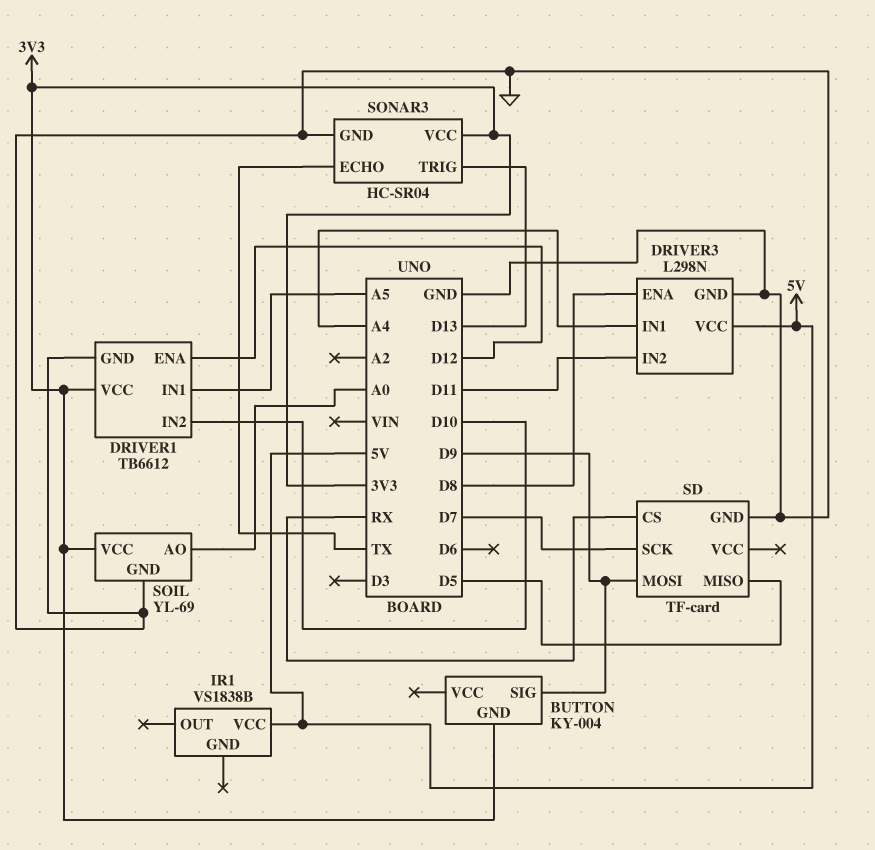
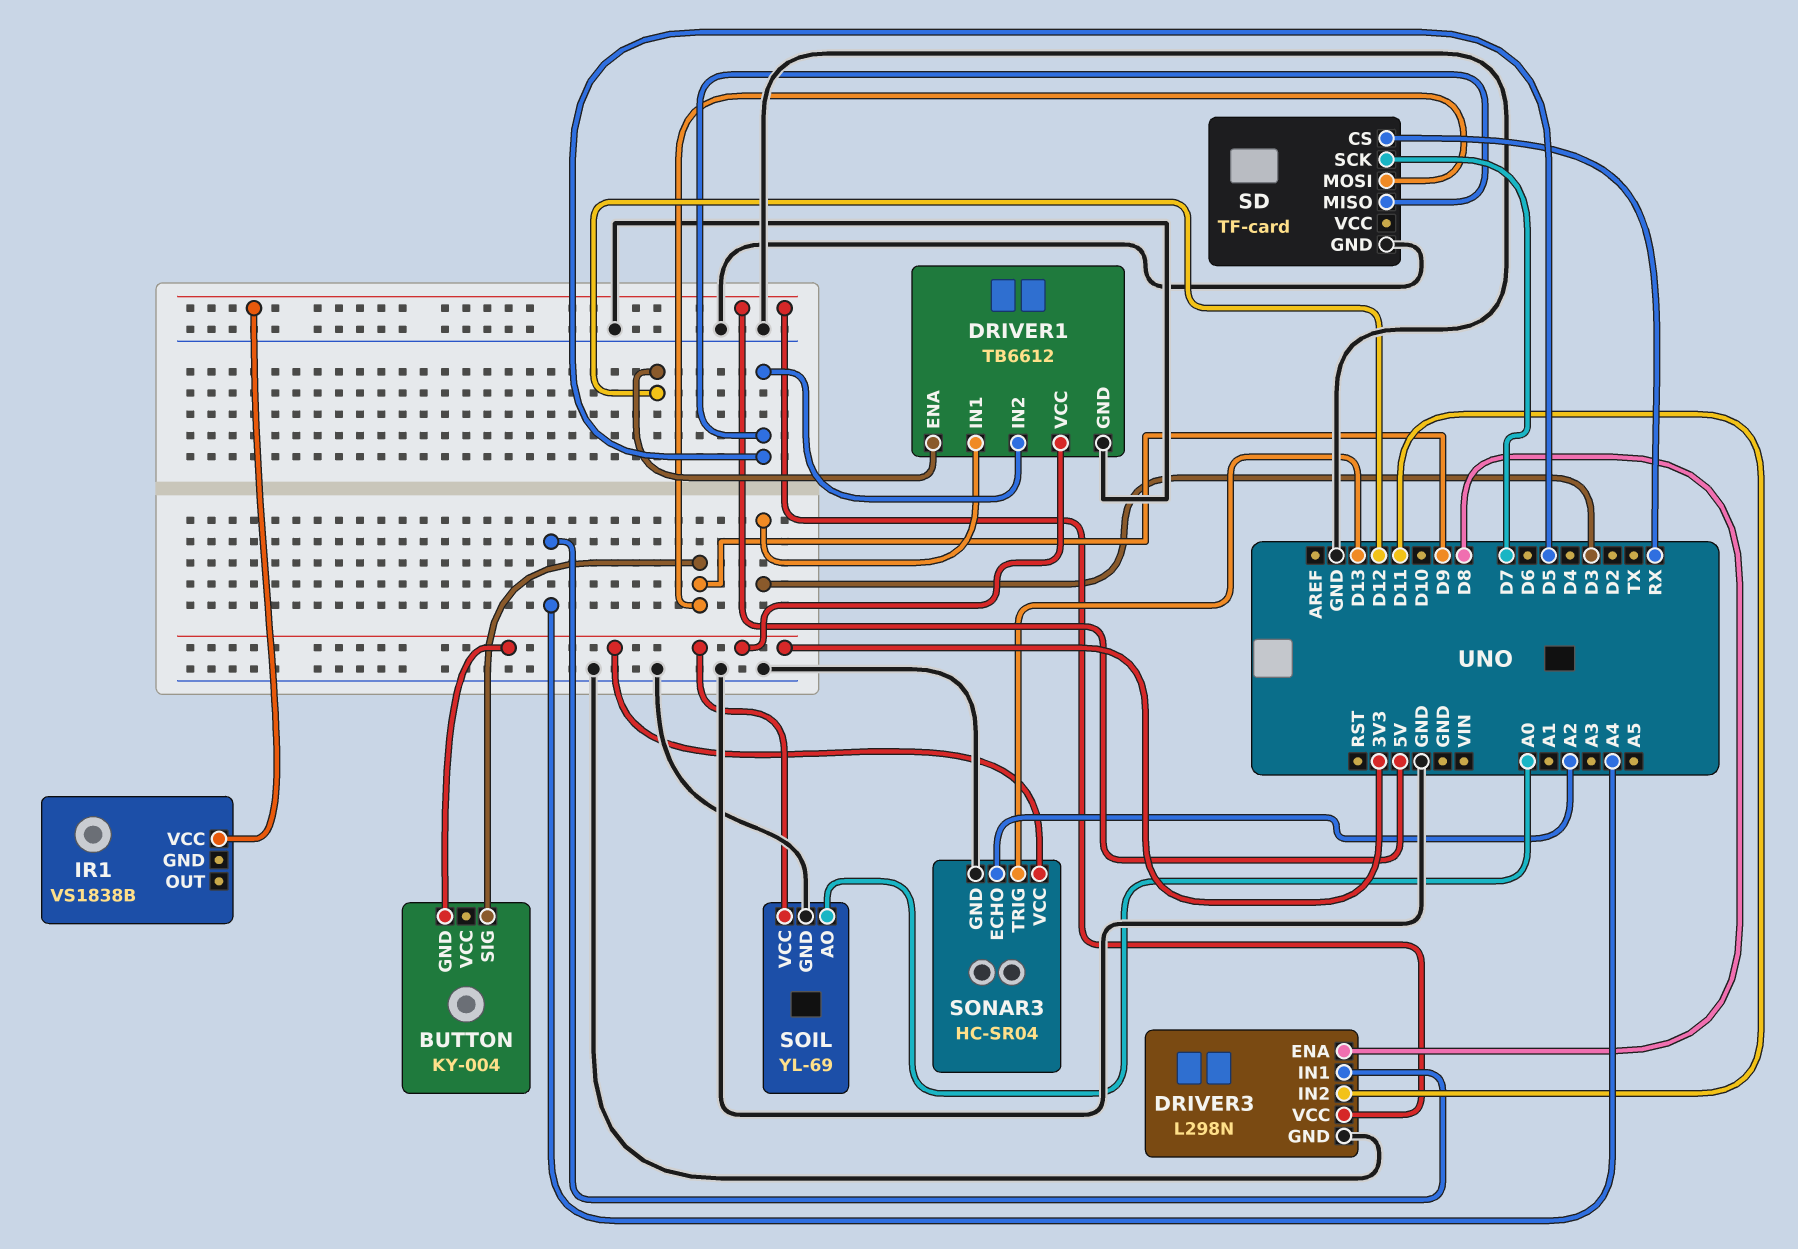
DRIVER1 pin IN1: A5 -> D3
DRIVER1 pin IN2: D10 -> D5
SONAR3 pin ECHO: TX -> A2

